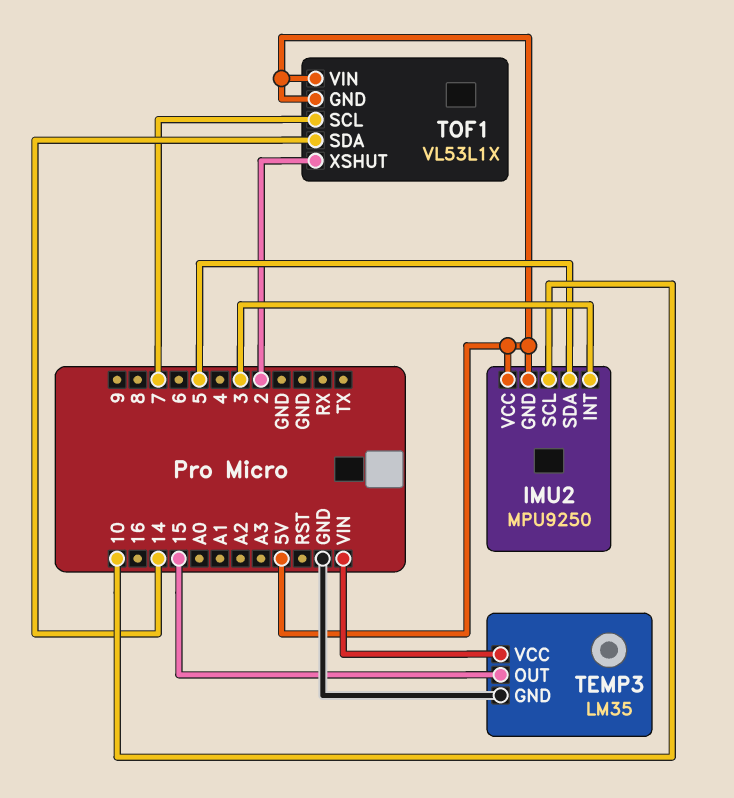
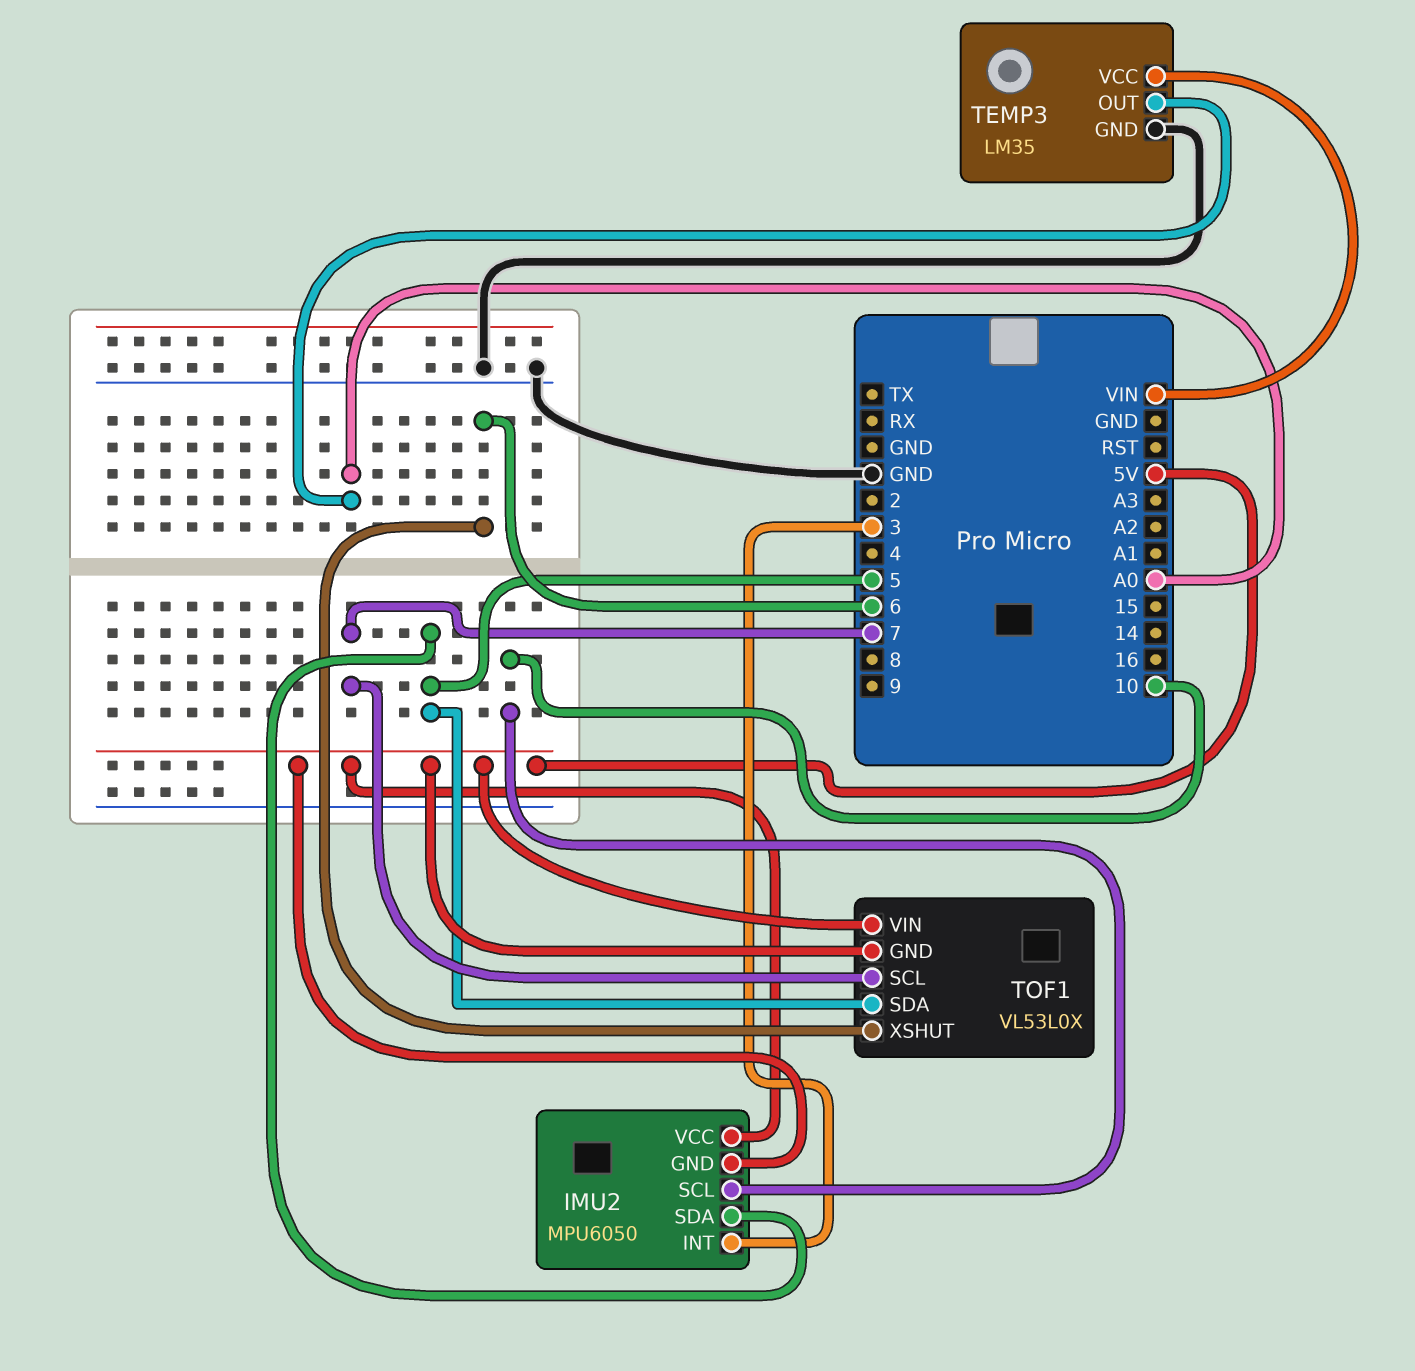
IMU2: MPU9250 -> MPU6050
TEMP3 pin OUT: 15 -> A0
TOF1: VL53L1X -> VL53L0X
TOF1 pin SDA: 14 -> 5
TOF1 pin XSHUT: 2 -> 6

